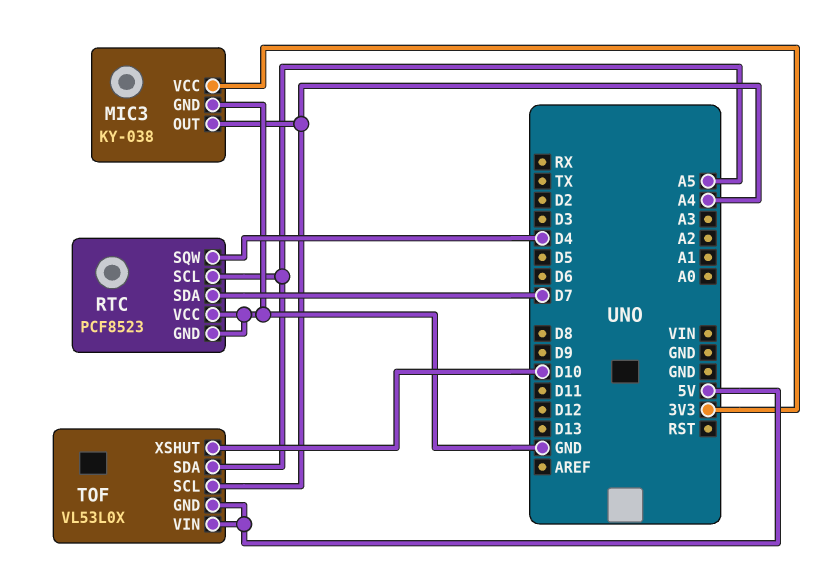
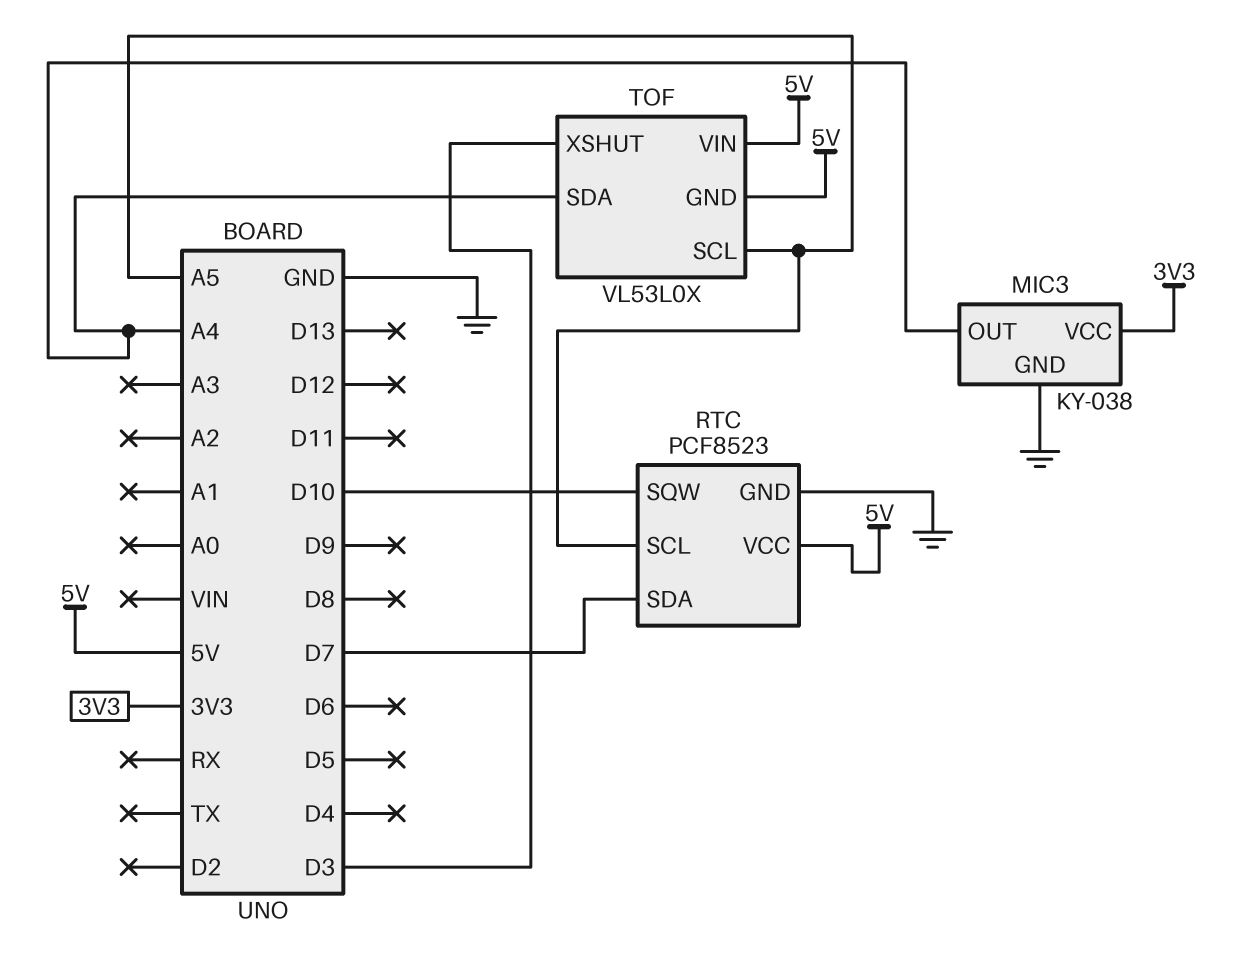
RTC pin SQW: D4 -> D10
RTC pin VCC: GND -> 5V
TOF pin SCL: A4 -> A5
TOF pin SDA: A5 -> A4
TOF pin XSHUT: D10 -> D3

